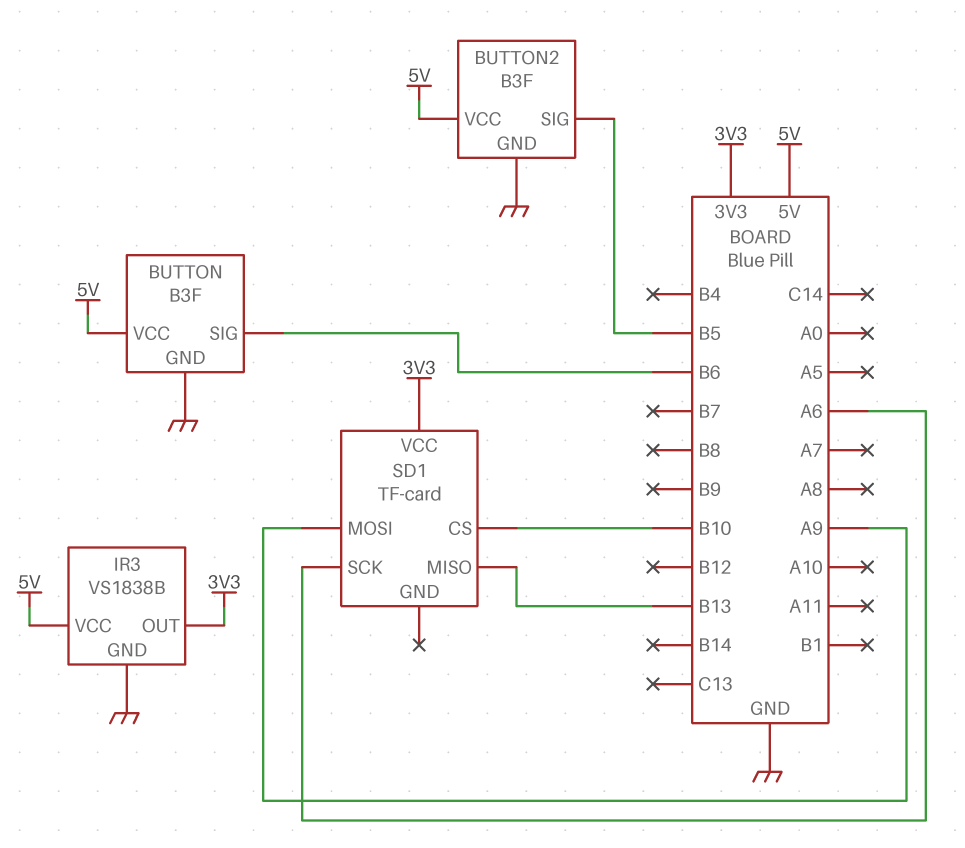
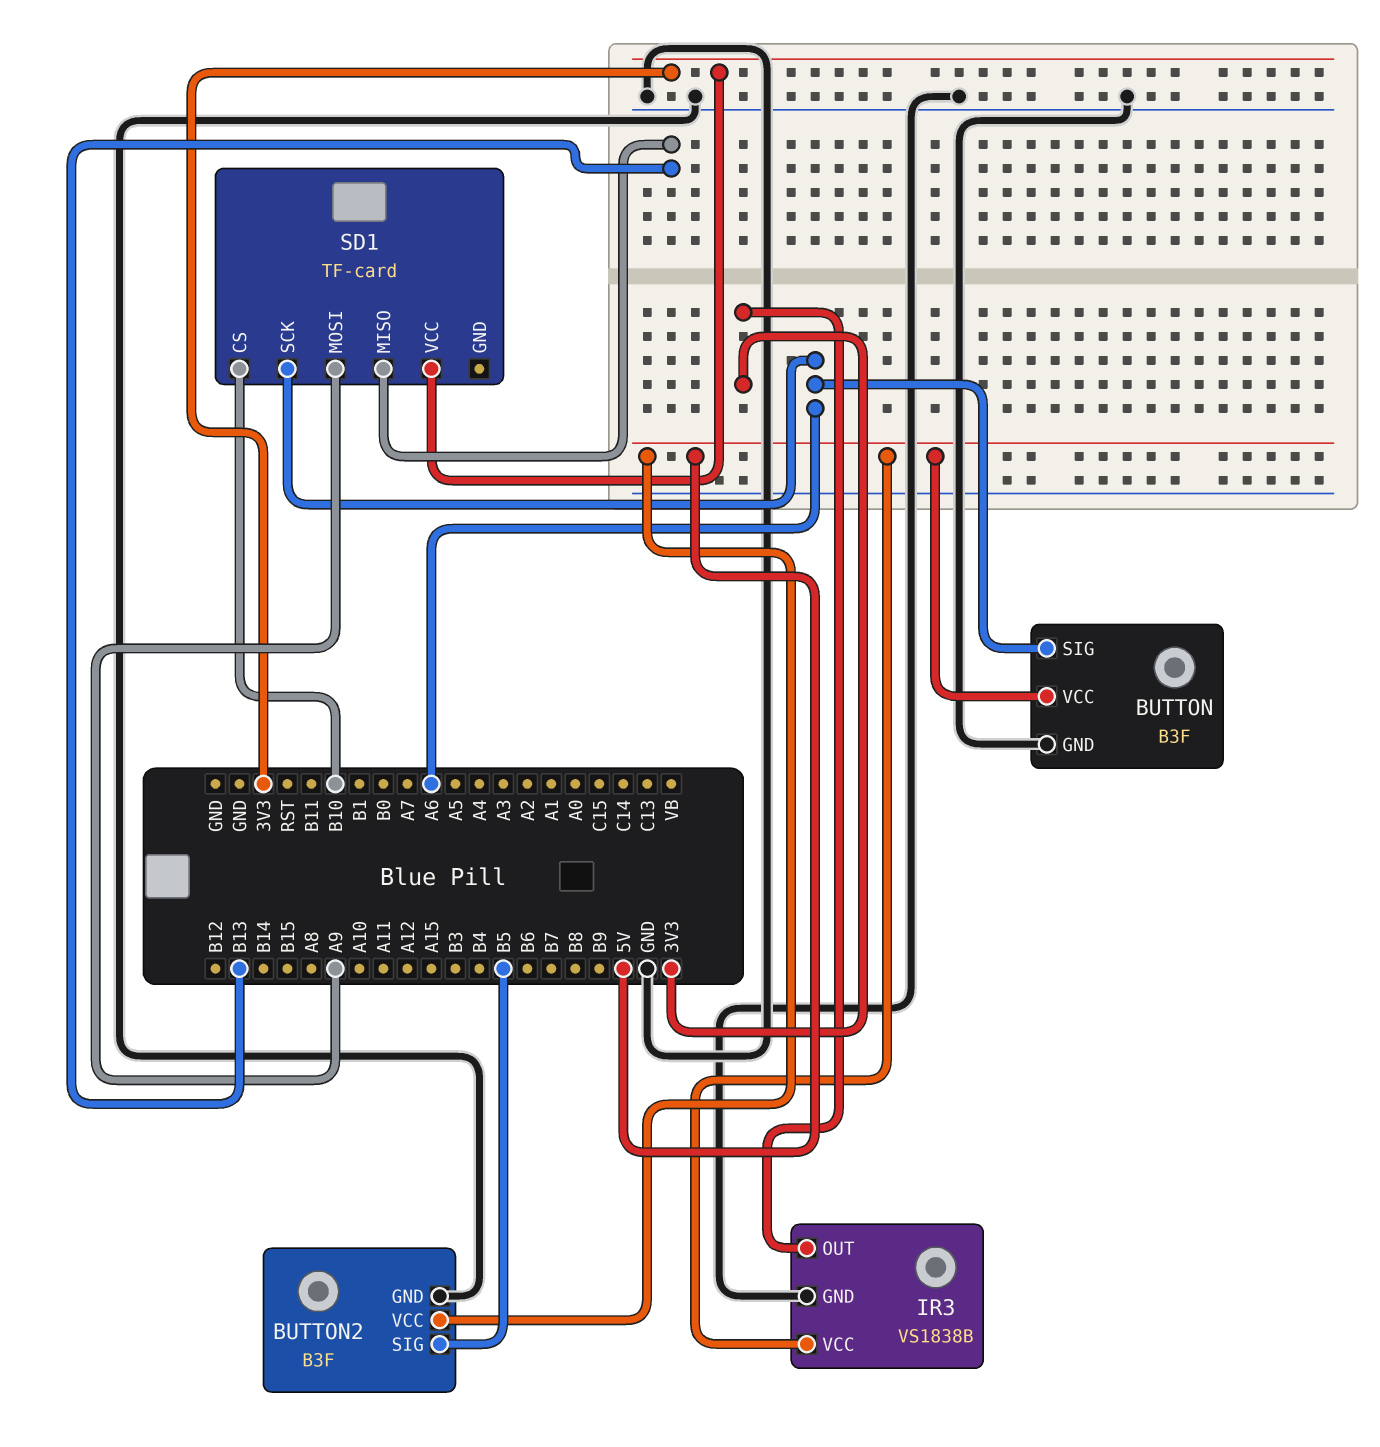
BUTTON pin SIG: B6 -> A6

